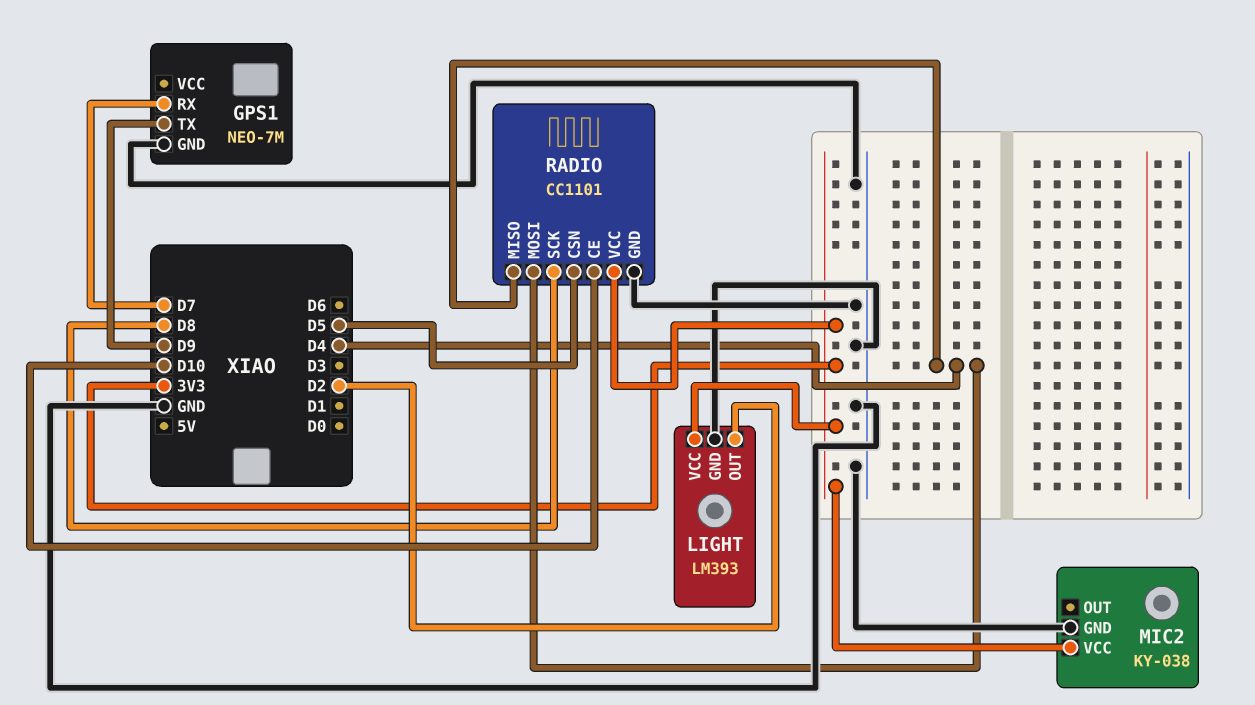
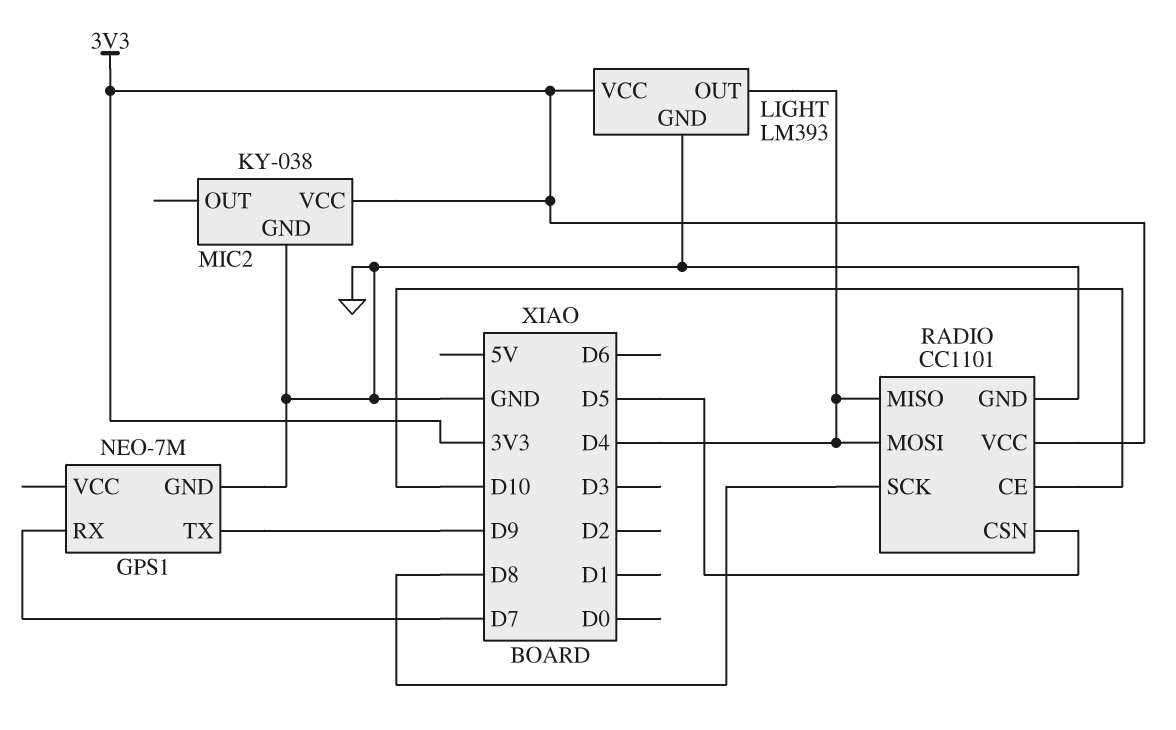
LIGHT pin OUT: D2 -> D4

